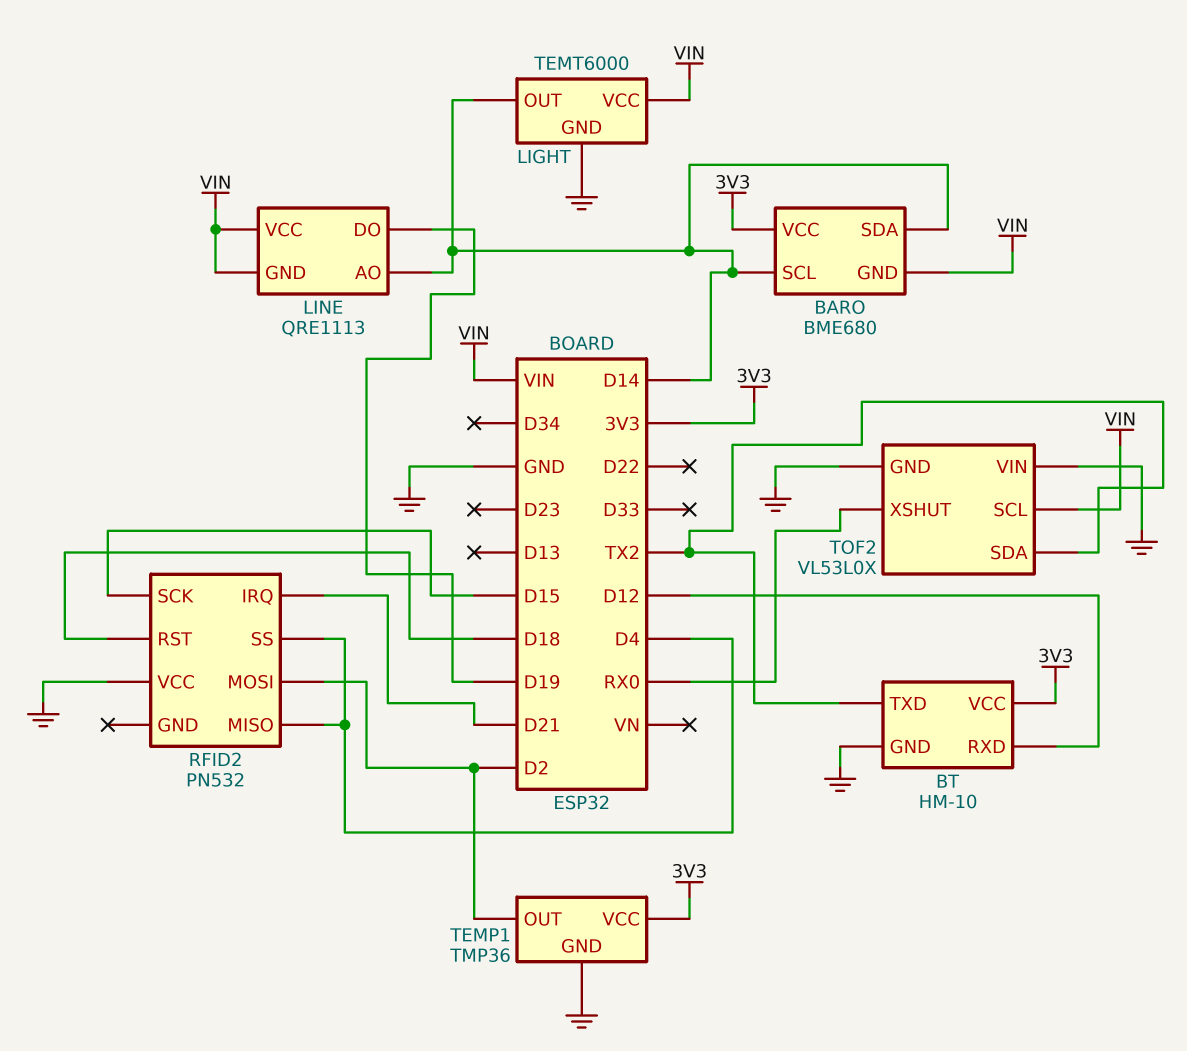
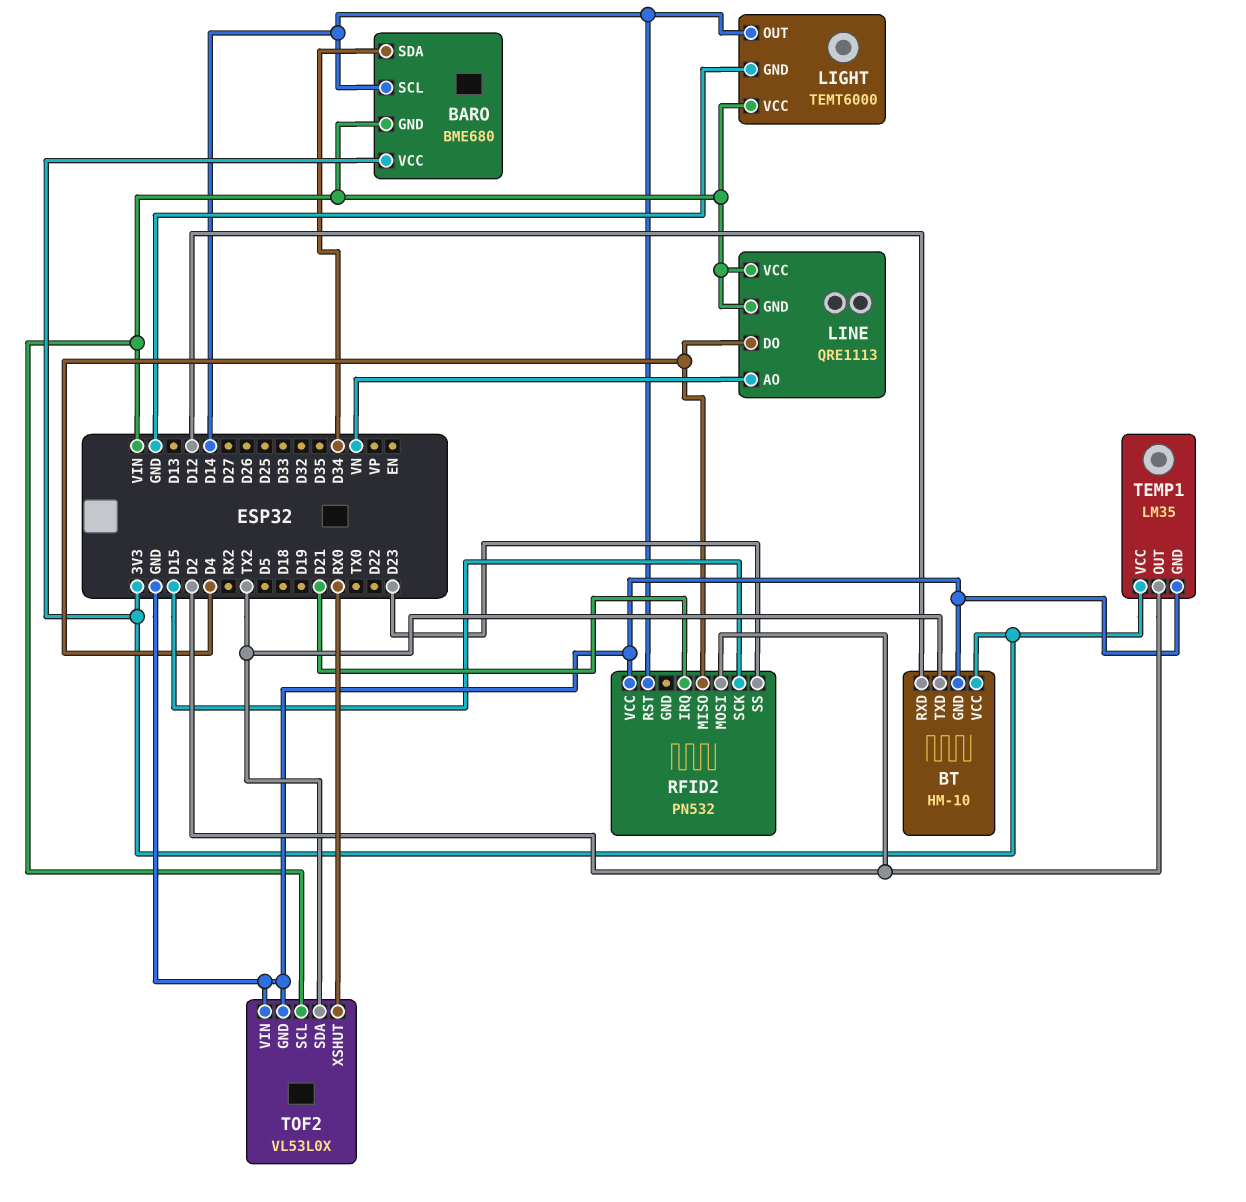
BARO pin SDA: D14 -> D34
LINE pin AO: D14 -> VN
LINE pin DO: D19 -> D4
RFID2 pin RST: D18 -> D14
RFID2 pin SS: D4 -> D23
TEMP1: TMP36 -> LM35

